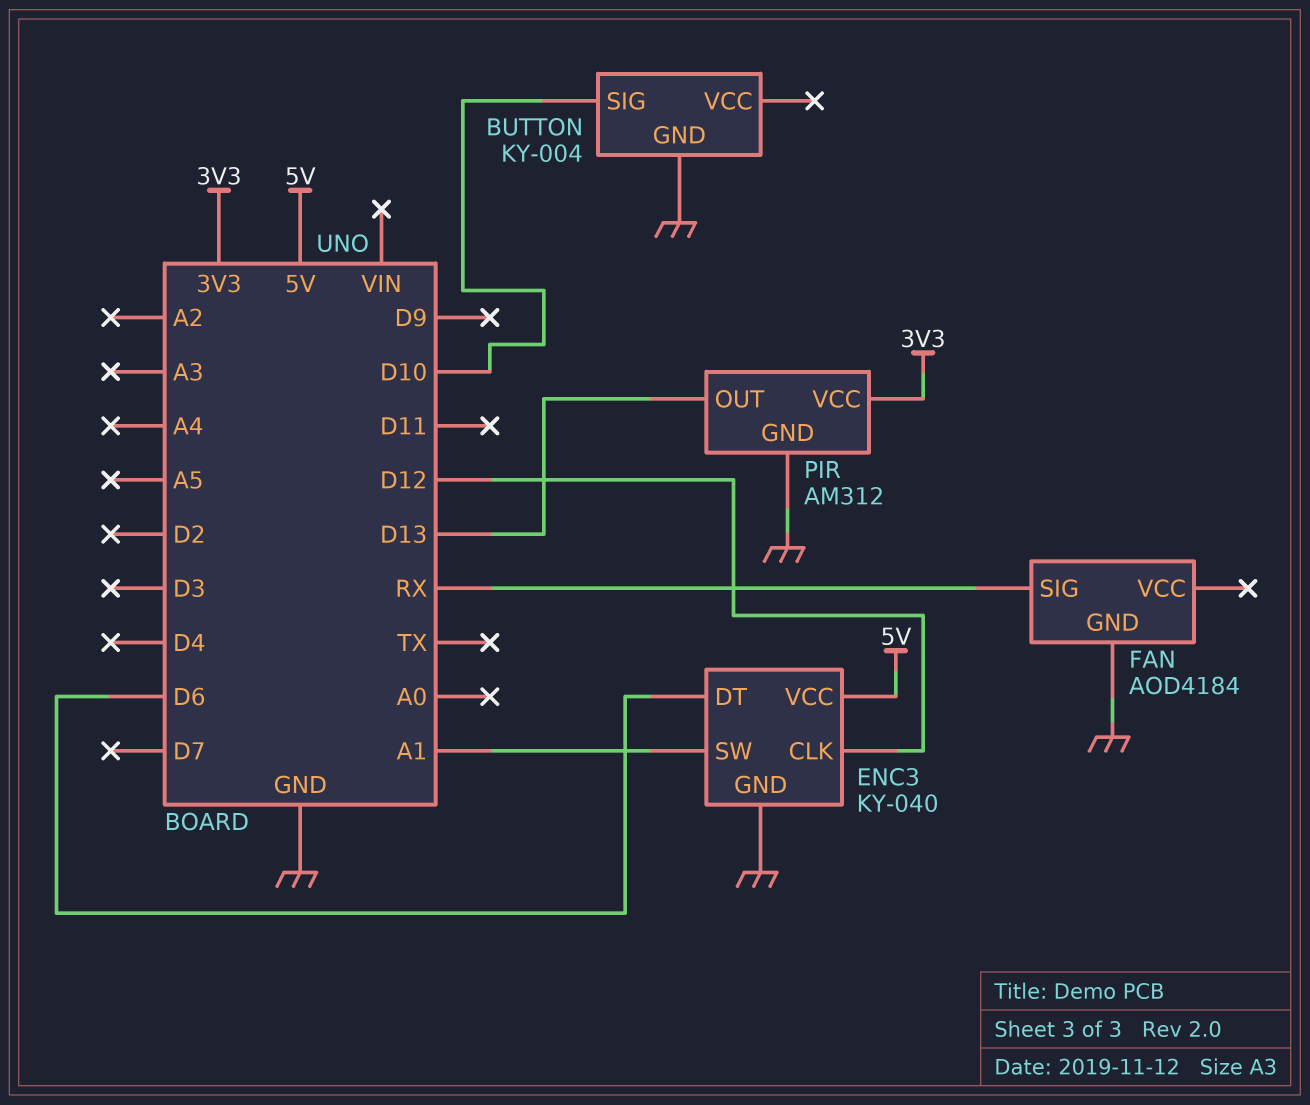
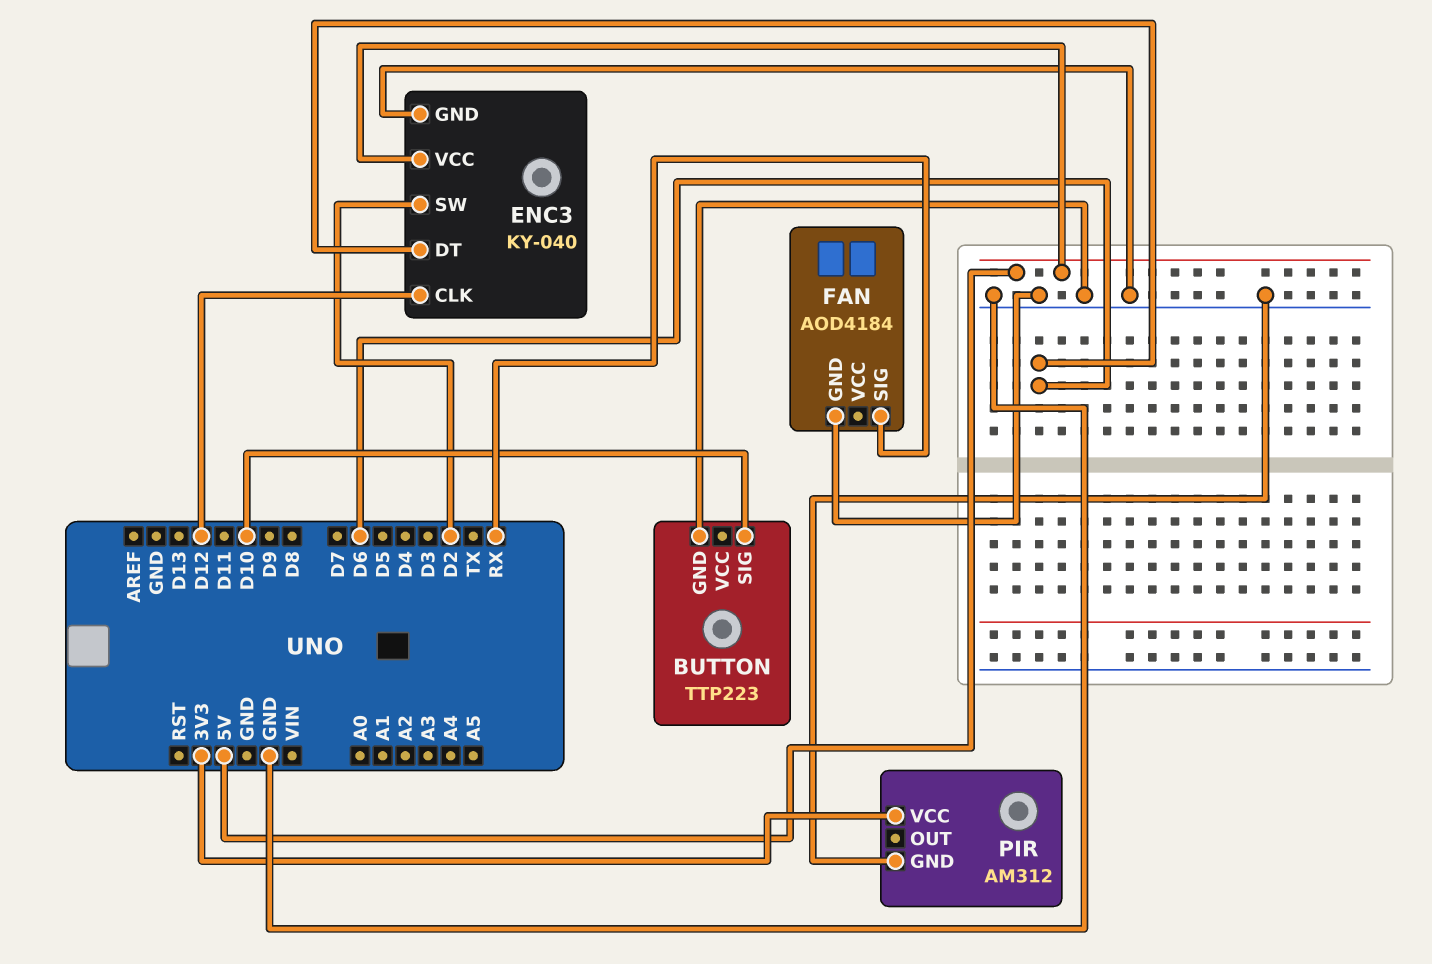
BUTTON: KY-004 -> TTP223
ENC3 pin SW: A1 -> D2
PIR pin OUT: D13 -> none

